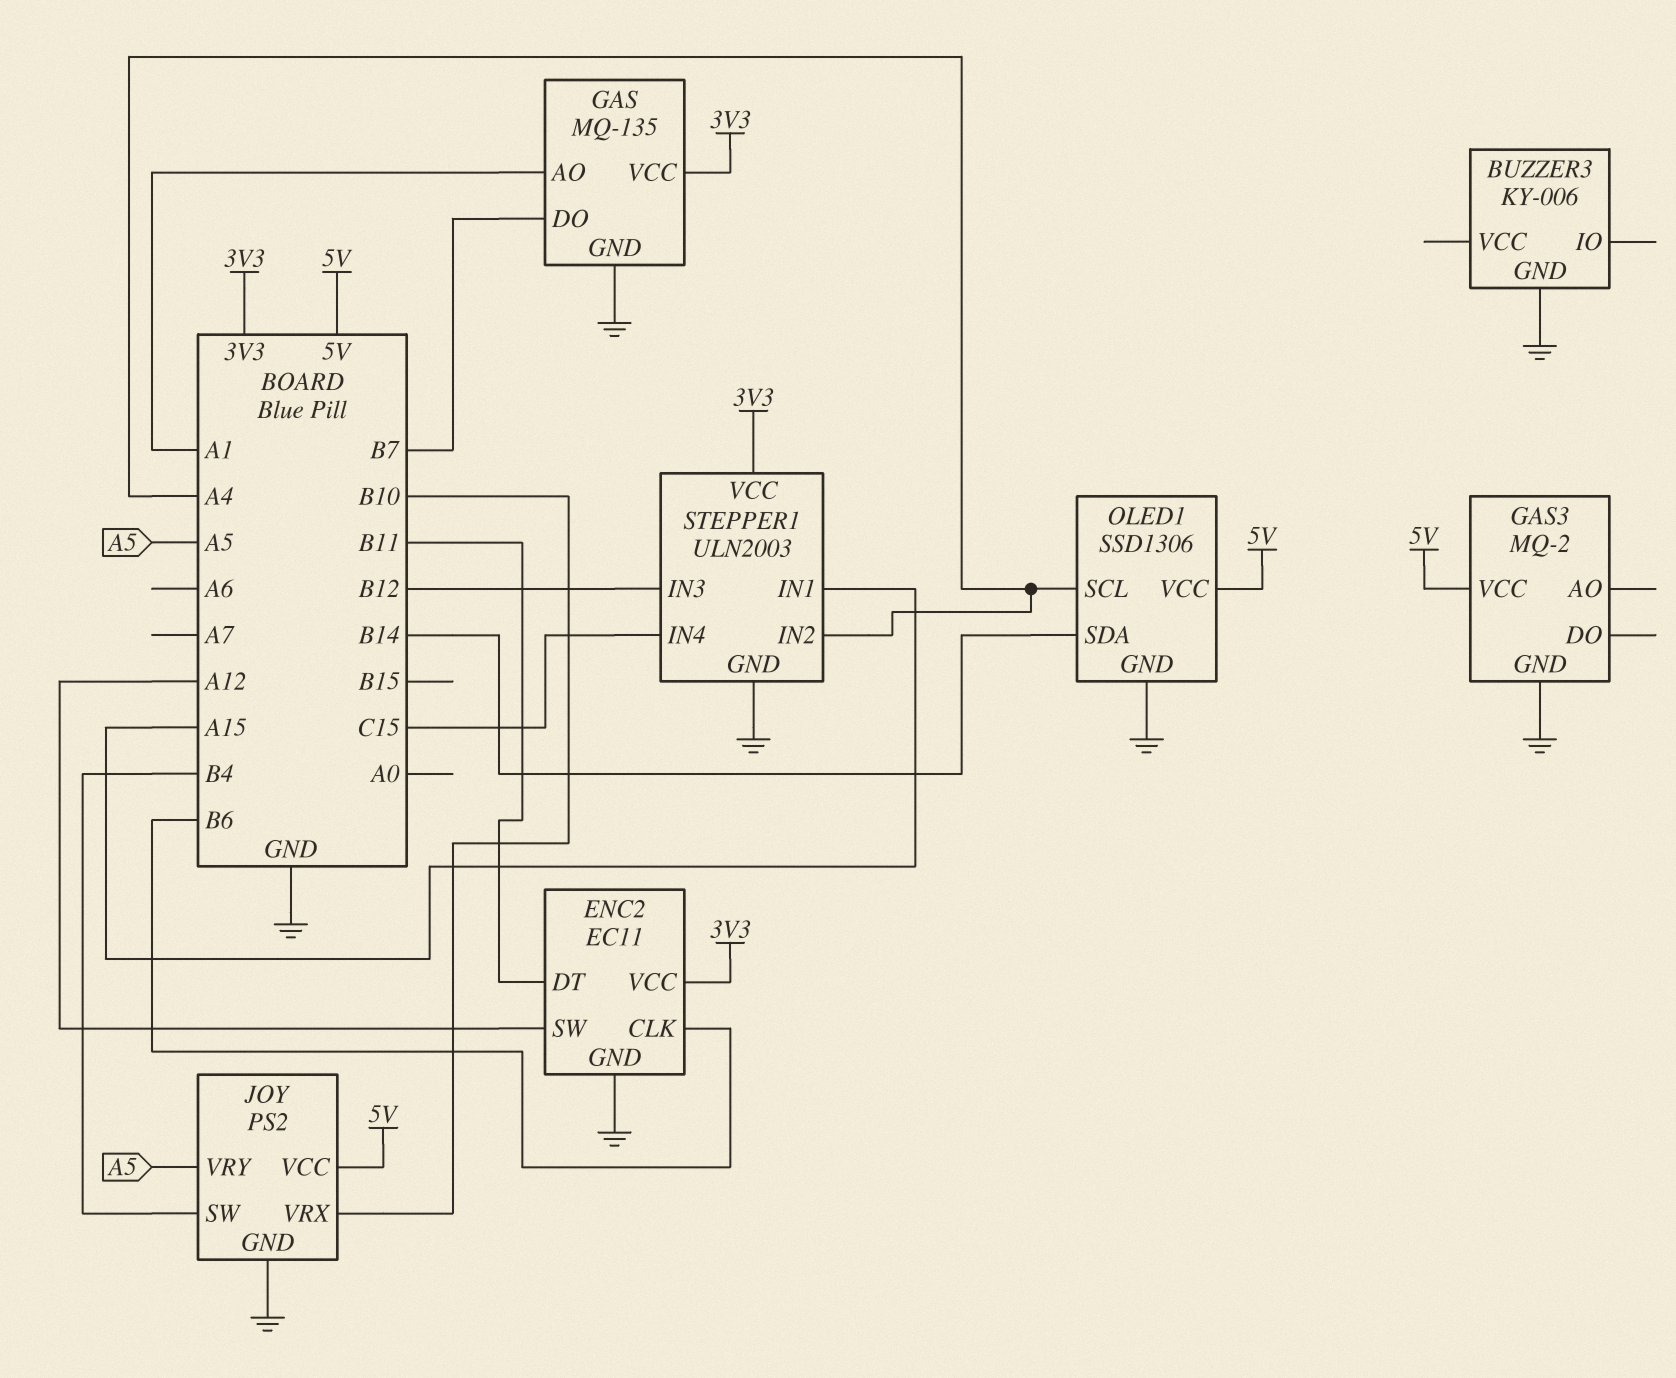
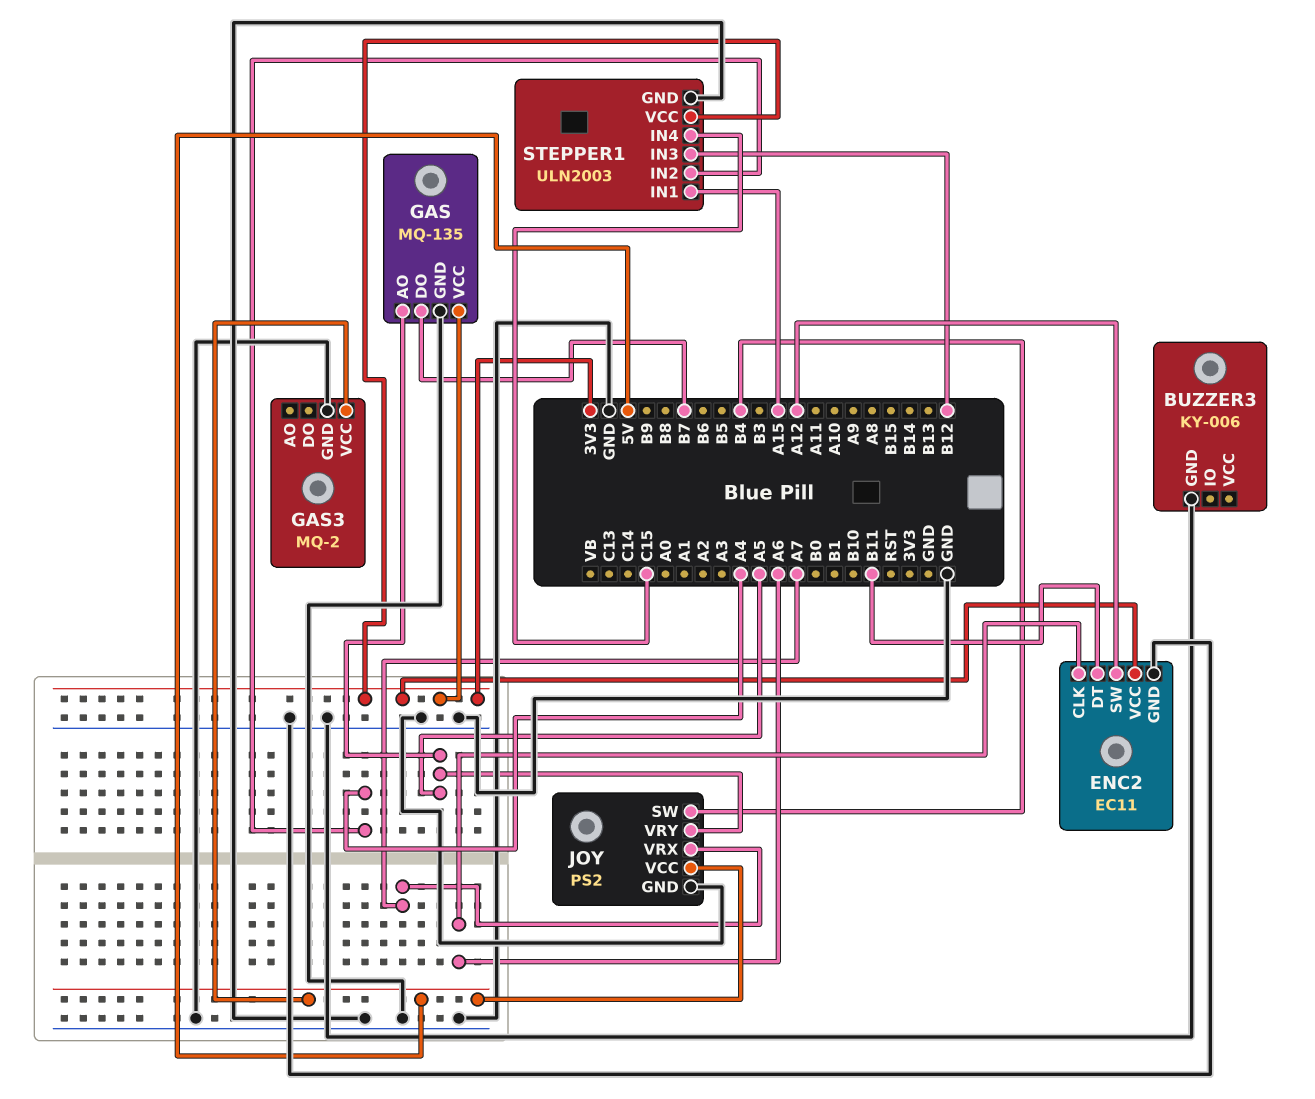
ENC2 pin CLK: B6 -> A6
GAS pin AO: A1 -> A5
JOY pin VRX: B10 -> A7
OLED1: SSD1306 -> none
OLED1 pin GND: GND -> none
OLED1 pin SCL: A4 -> none
OLED1 pin SDA: B14 -> none
OLED1 pin VCC: 5V -> none

